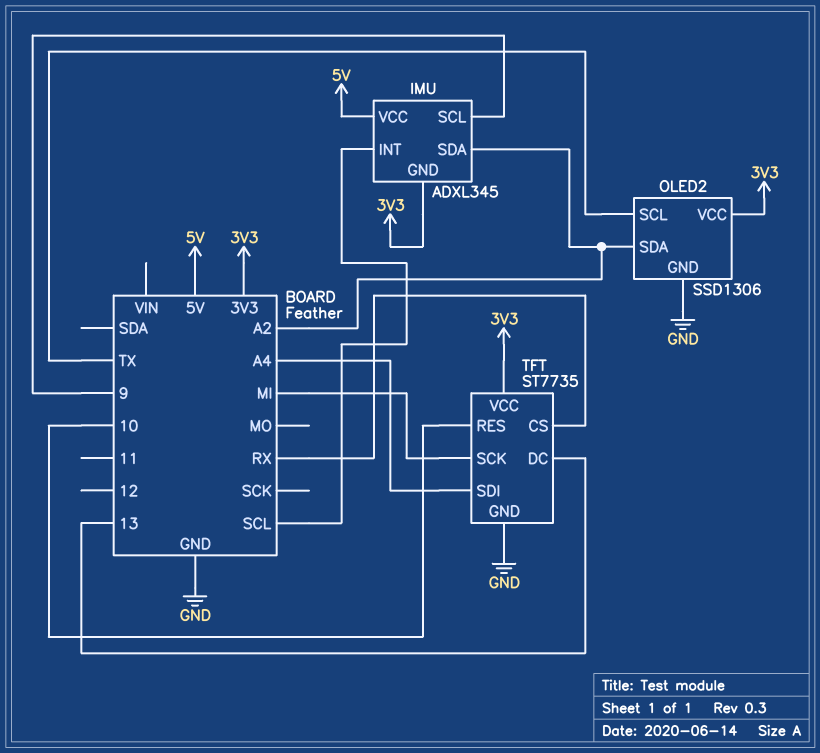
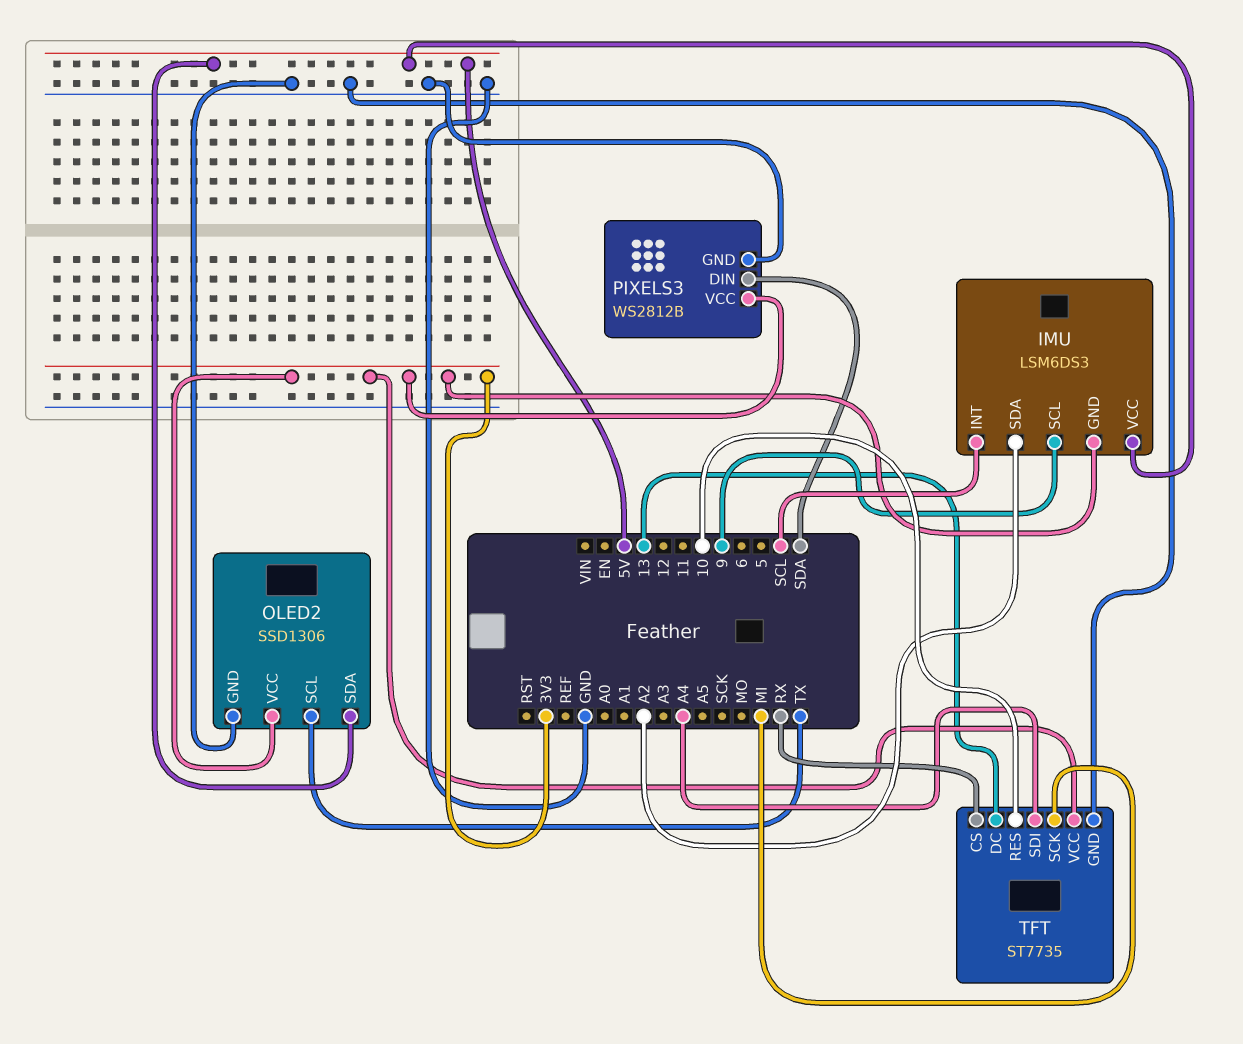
IMU: ADXL345 -> LSM6DS3
OLED2 pin SDA: A2 -> 5V
PIXELS3: none -> WS2812B
PIXELS3 pin DIN: none -> SDA
PIXELS3 pin GND: none -> GND
PIXELS3 pin VCC: none -> 3V3

